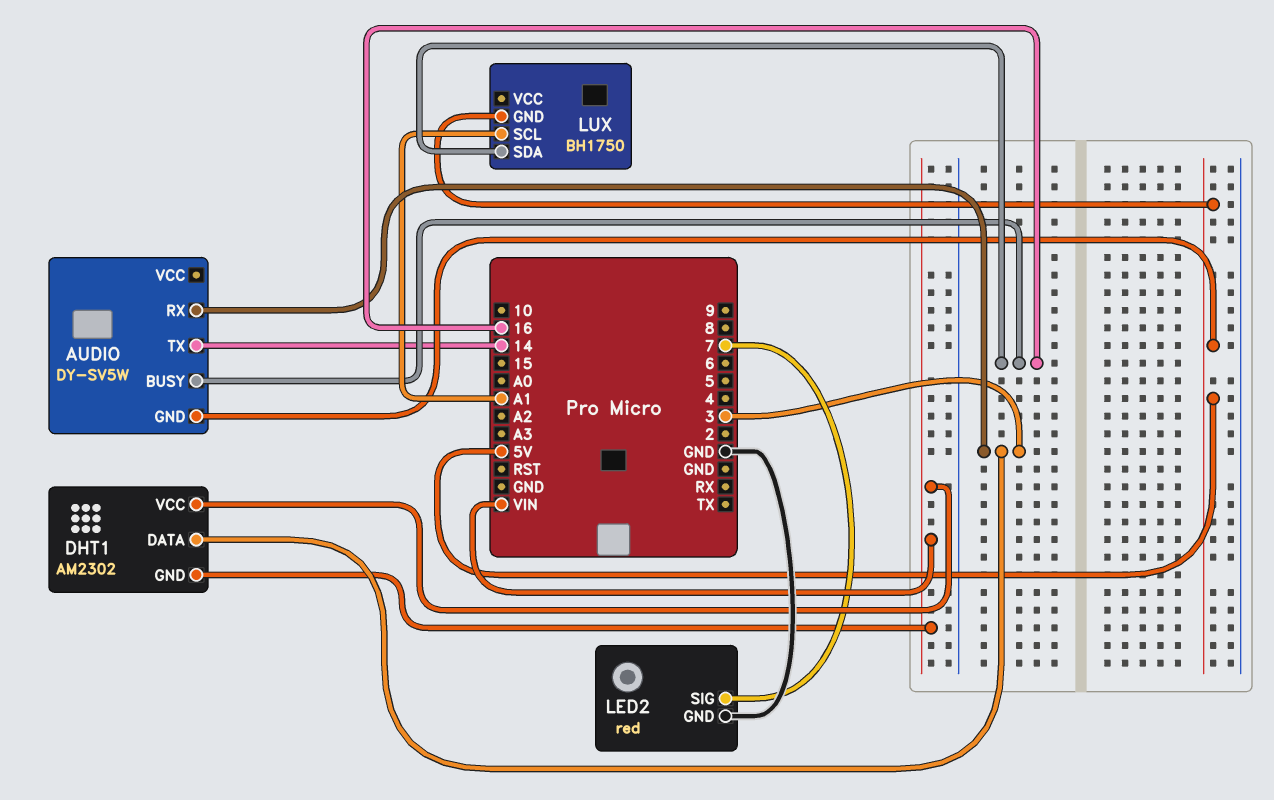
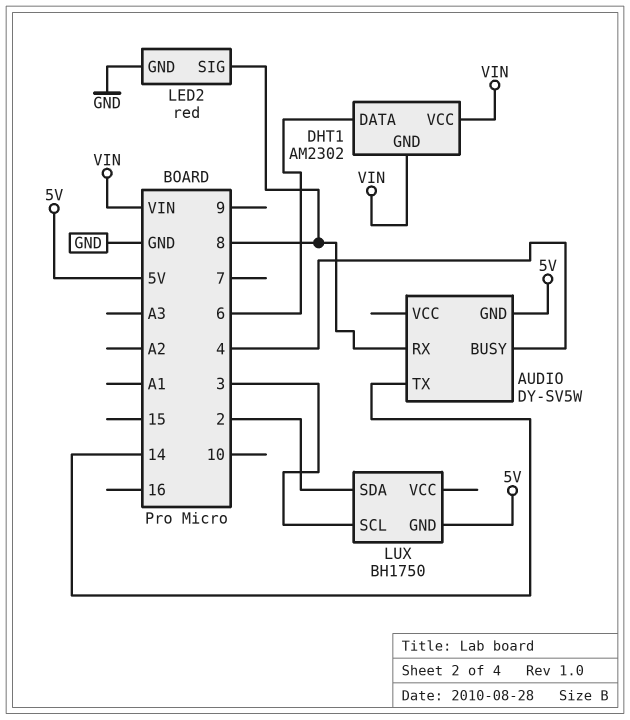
AUDIO pin BUSY: 16 -> 4
AUDIO pin RX: 3 -> 8
DHT1 pin DATA: 3 -> 6
LED2 pin SIG: 7 -> 8
LUX pin SCL: A1 -> 3
LUX pin SDA: 16 -> 2

